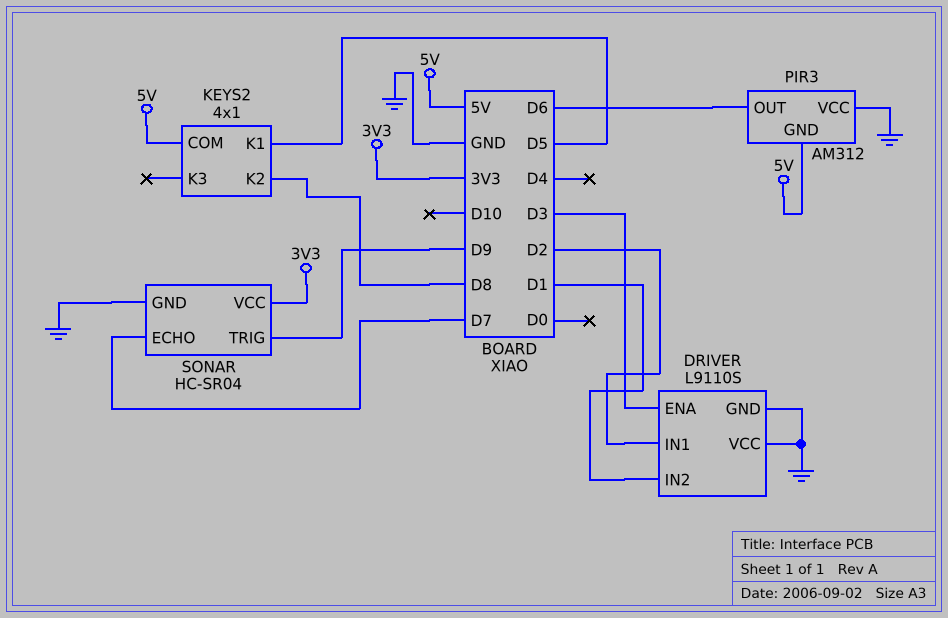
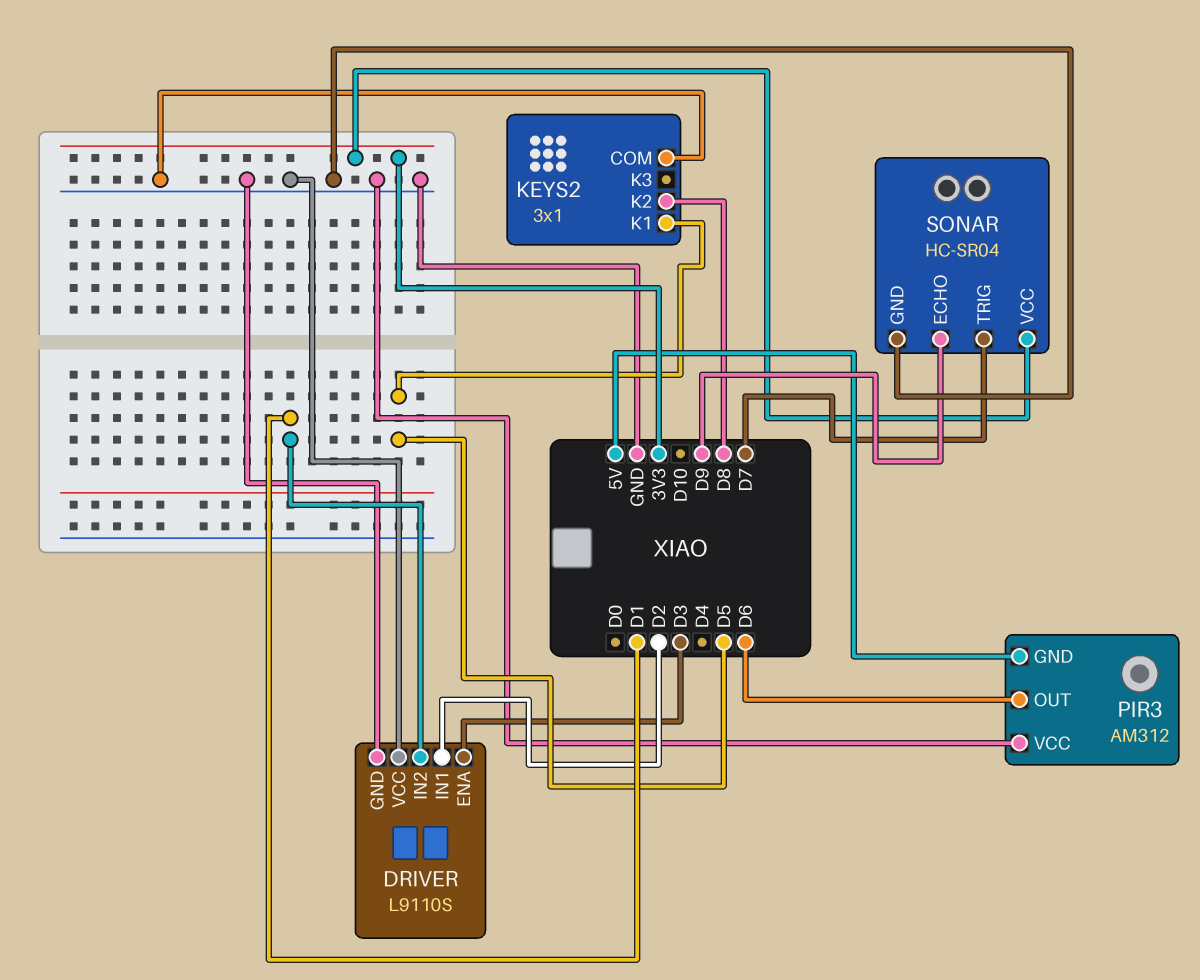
KEYS2: 4x1 -> 3x1
KEYS2 pin COM: 5V -> GND
SONAR pin ECHO: D7 -> D9
SONAR pin TRIG: D9 -> D7

